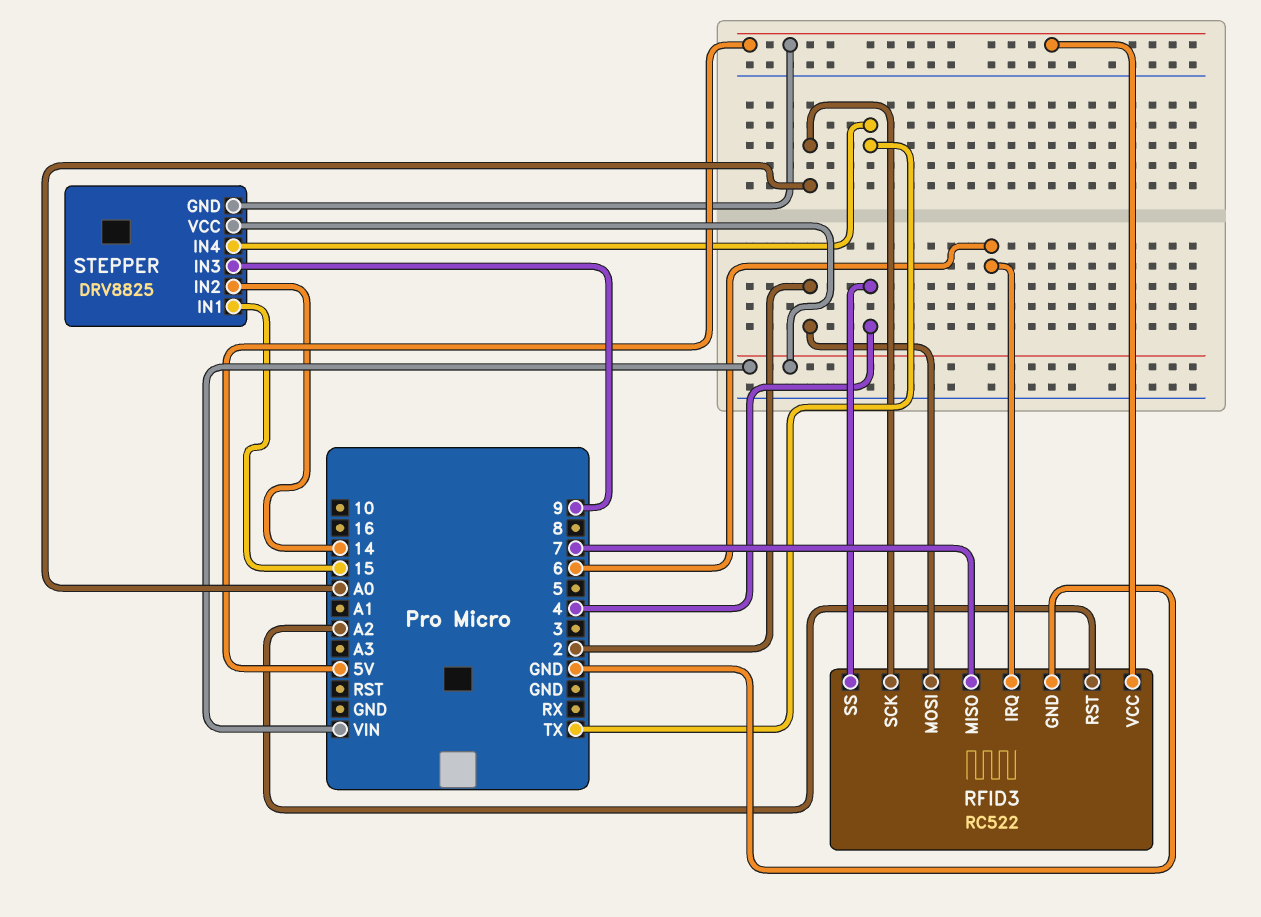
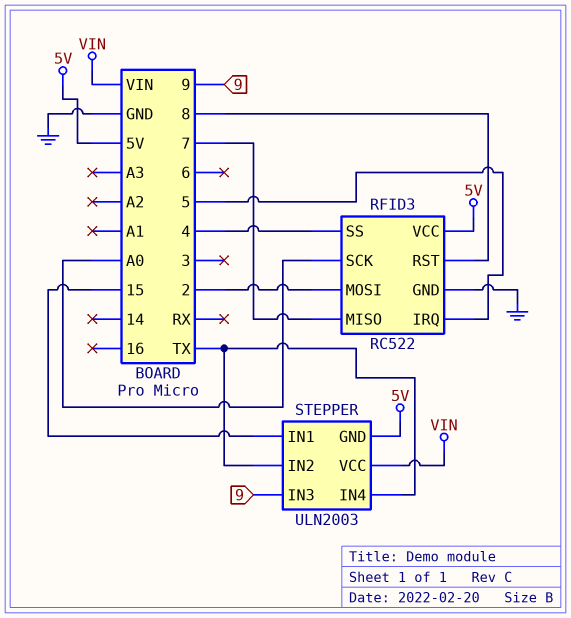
RFID3 pin IRQ: 6 -> 5
RFID3 pin RST: A2 -> 8
STEPPER: DRV8825 -> ULN2003
STEPPER pin IN2: 14 -> TX

